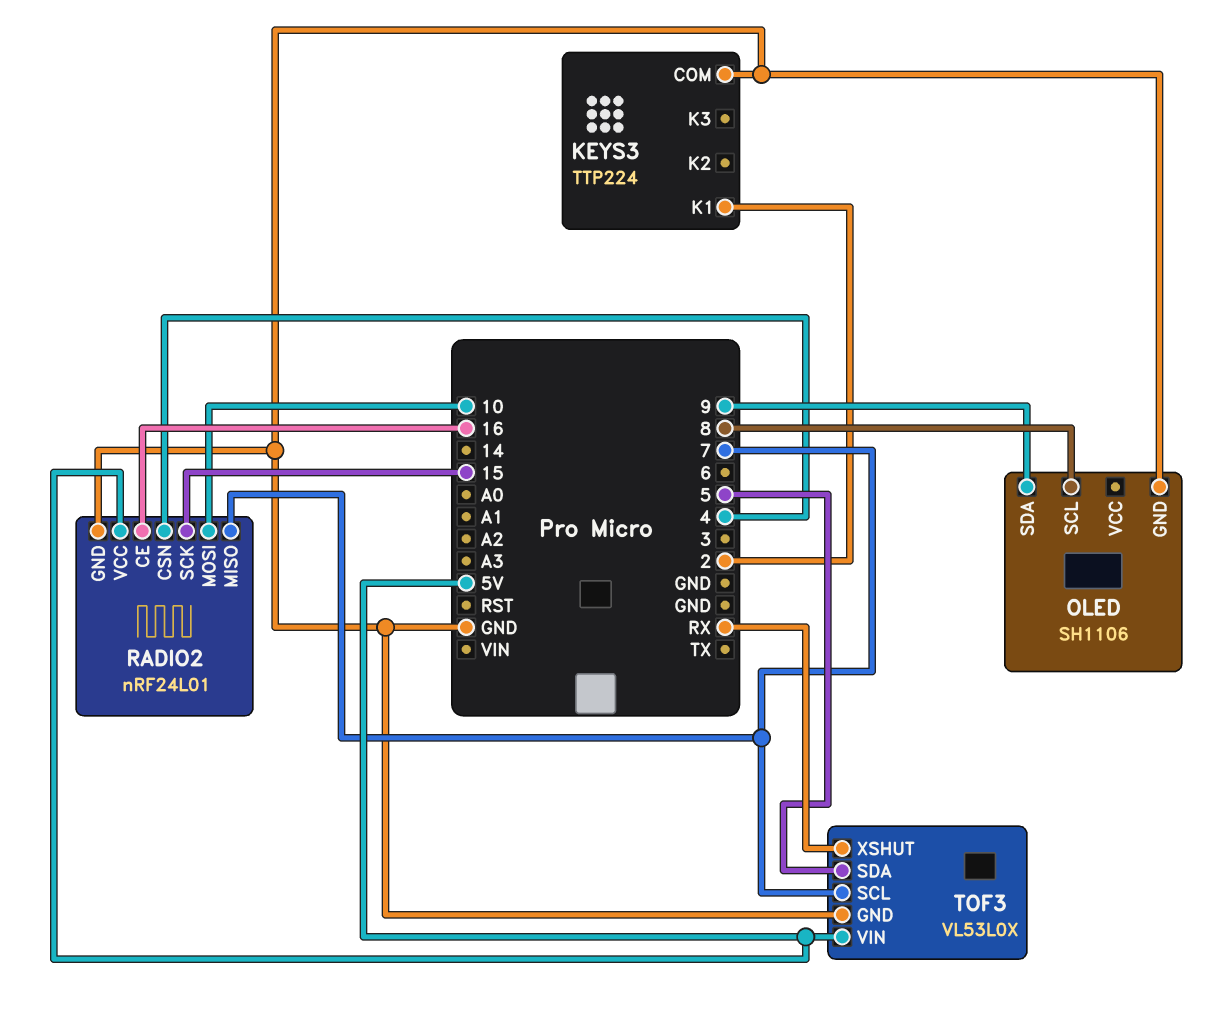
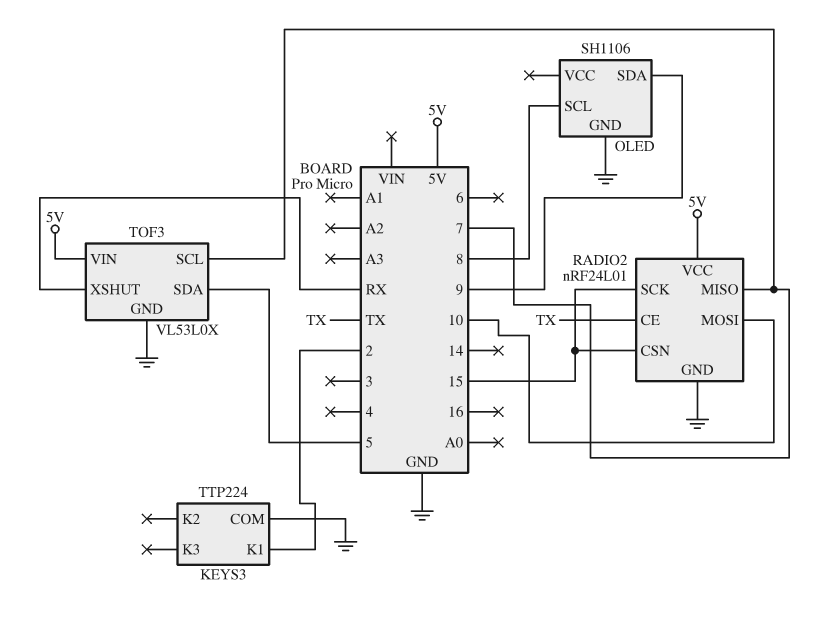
RADIO2 pin CE: 16 -> TX
RADIO2 pin CSN: 4 -> 15

